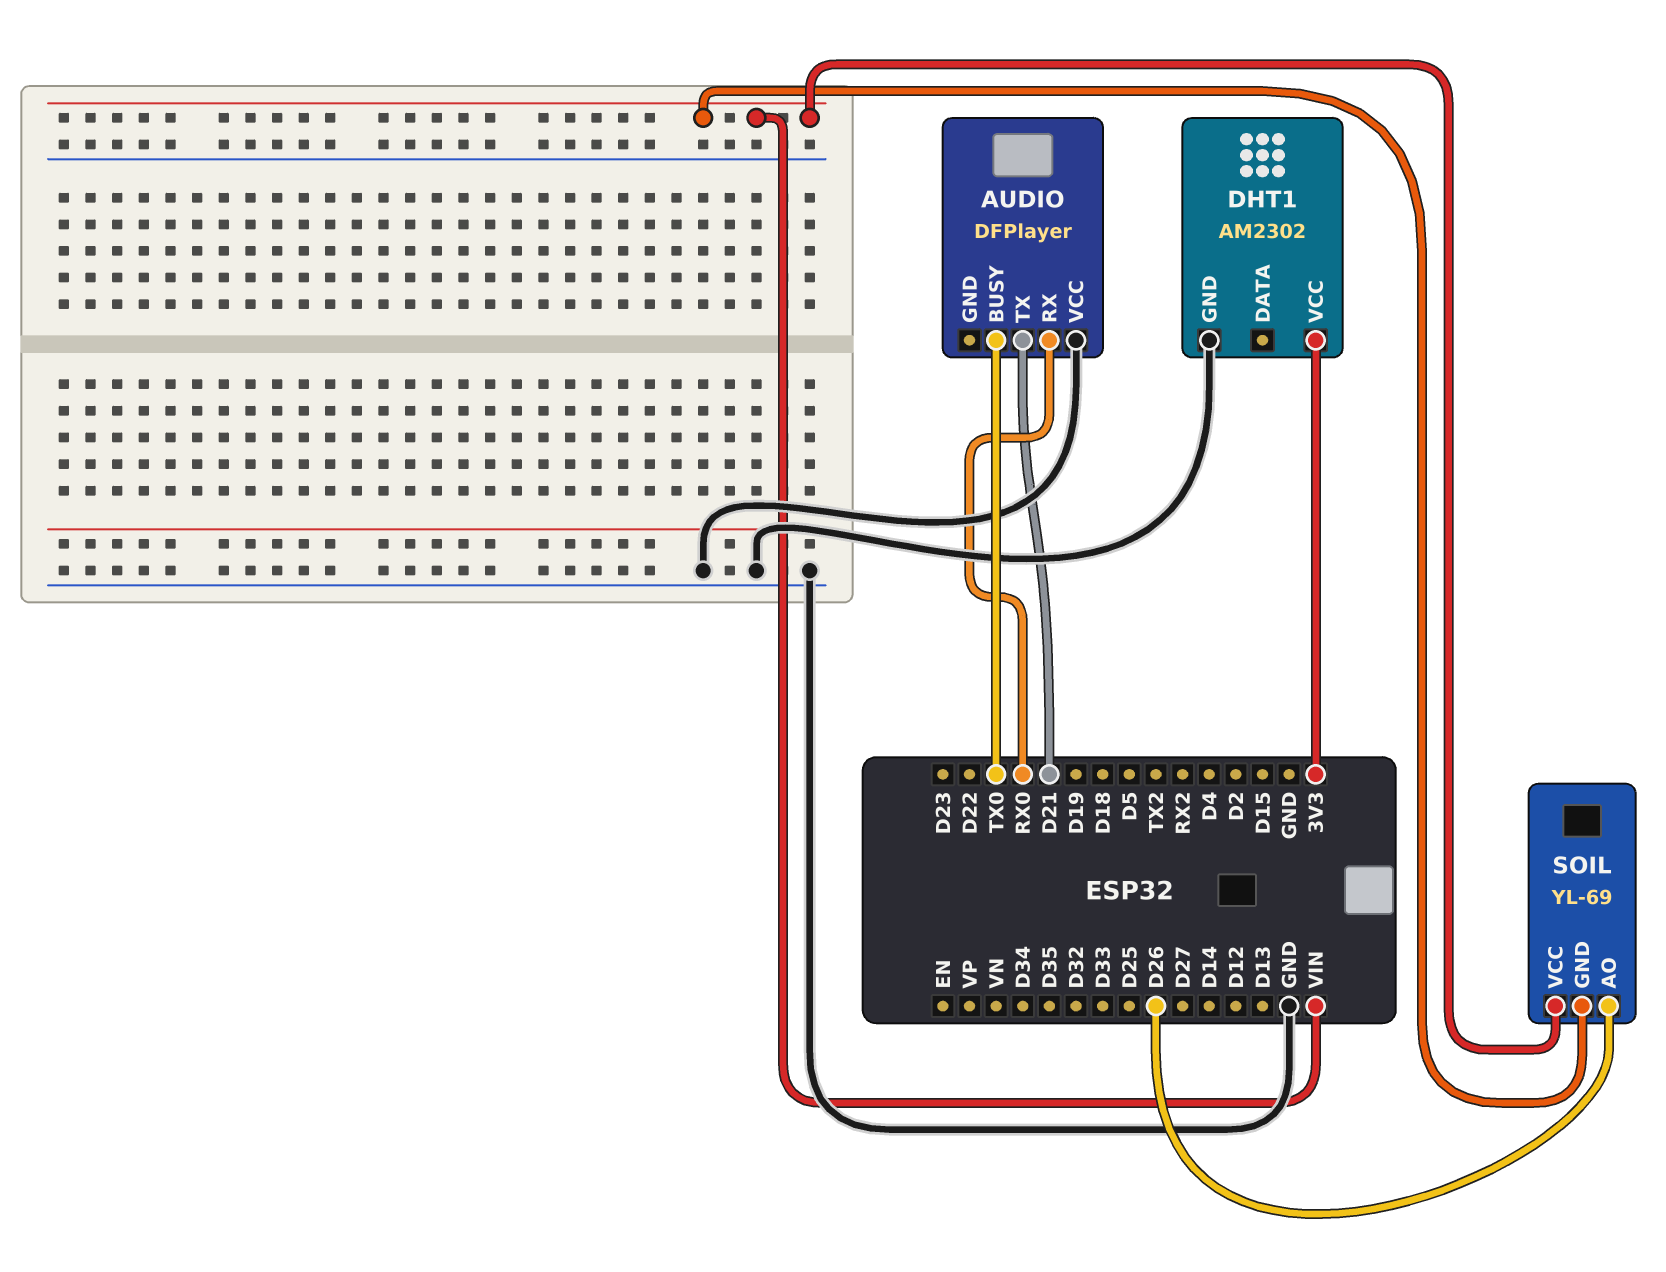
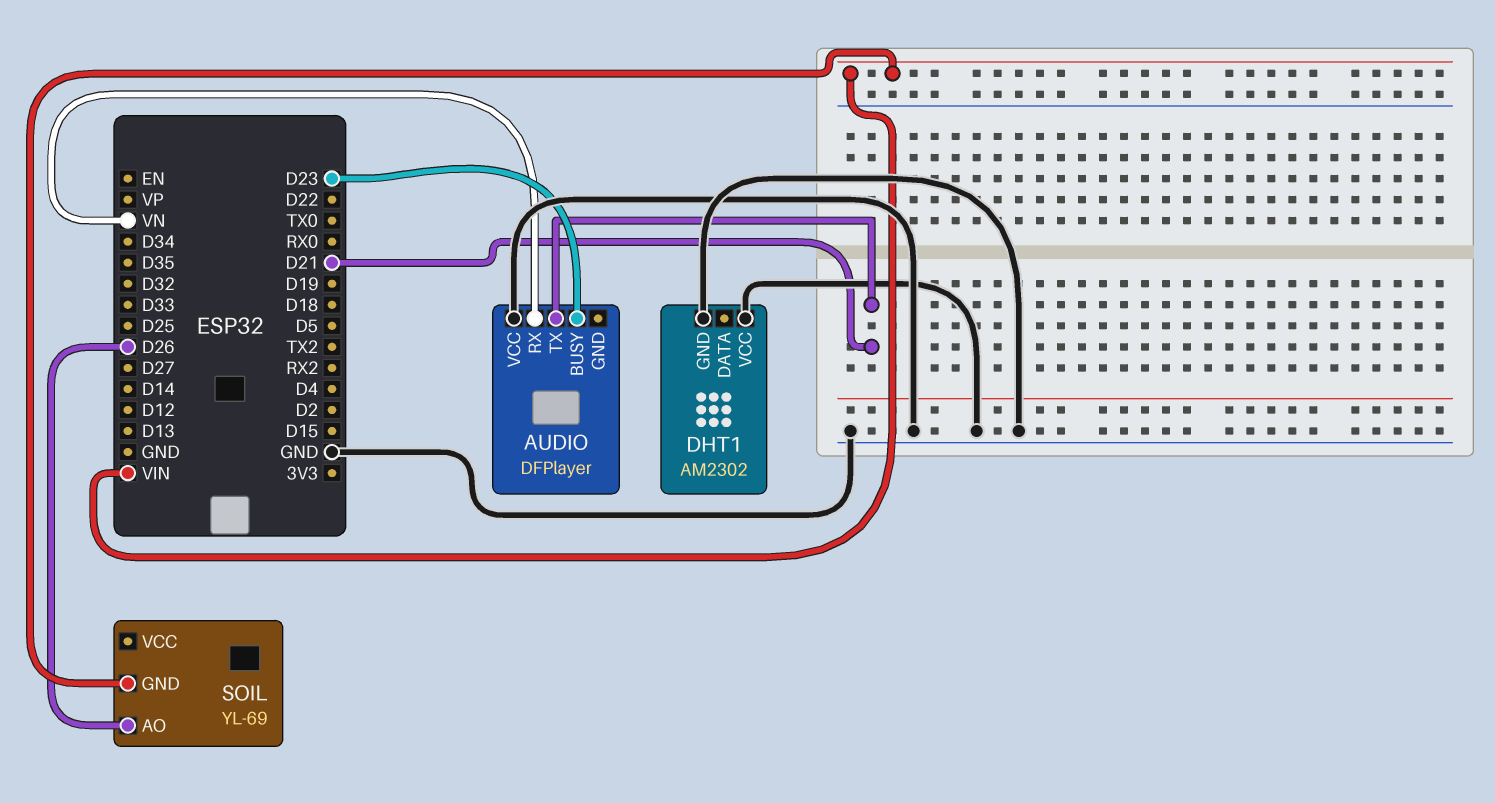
AUDIO pin BUSY: TX0 -> D23
AUDIO pin RX: RX0 -> VN
DHT1 pin VCC: 3V3 -> GND
SOIL pin VCC: VIN -> none

